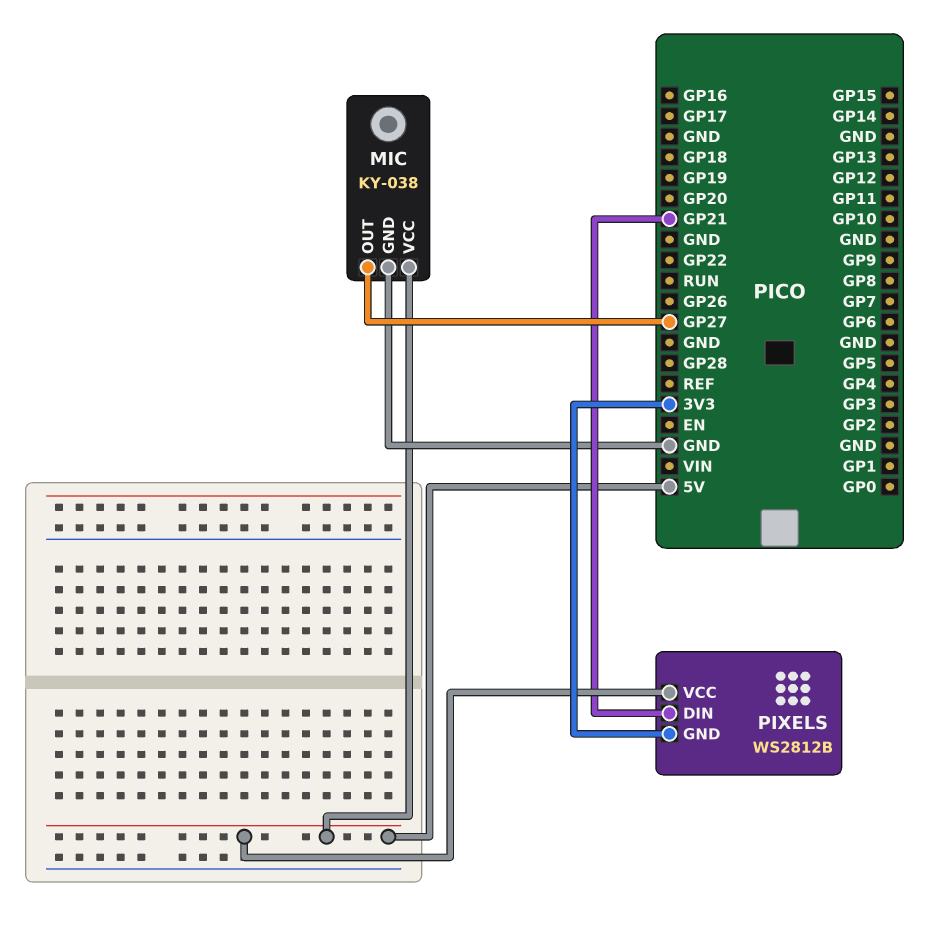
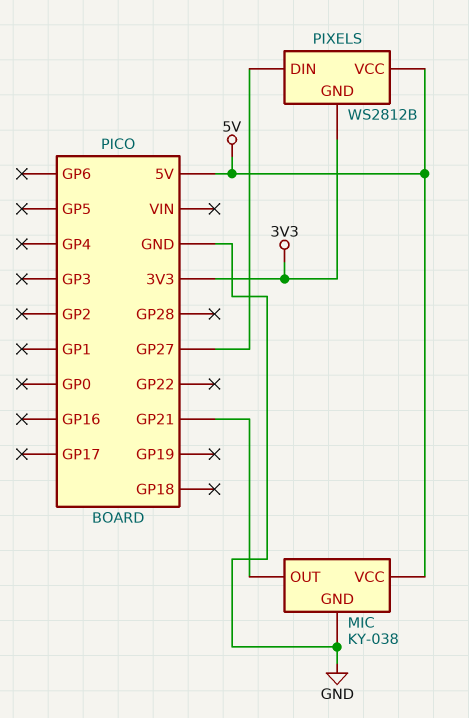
MIC pin OUT: GP27 -> GP21
PIXELS pin DIN: GP21 -> GP27

